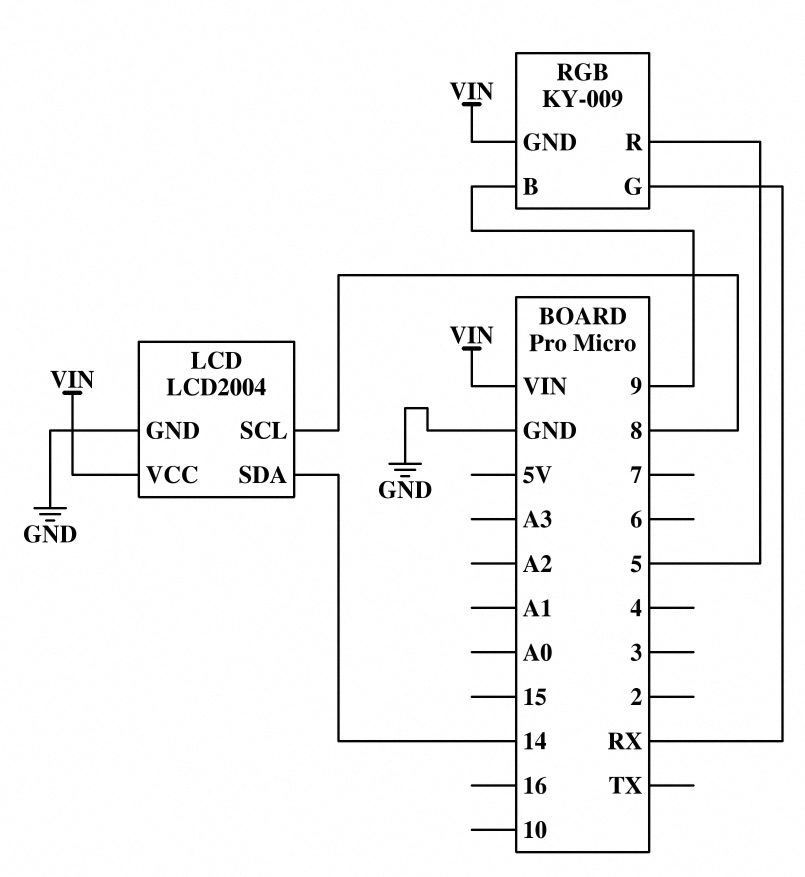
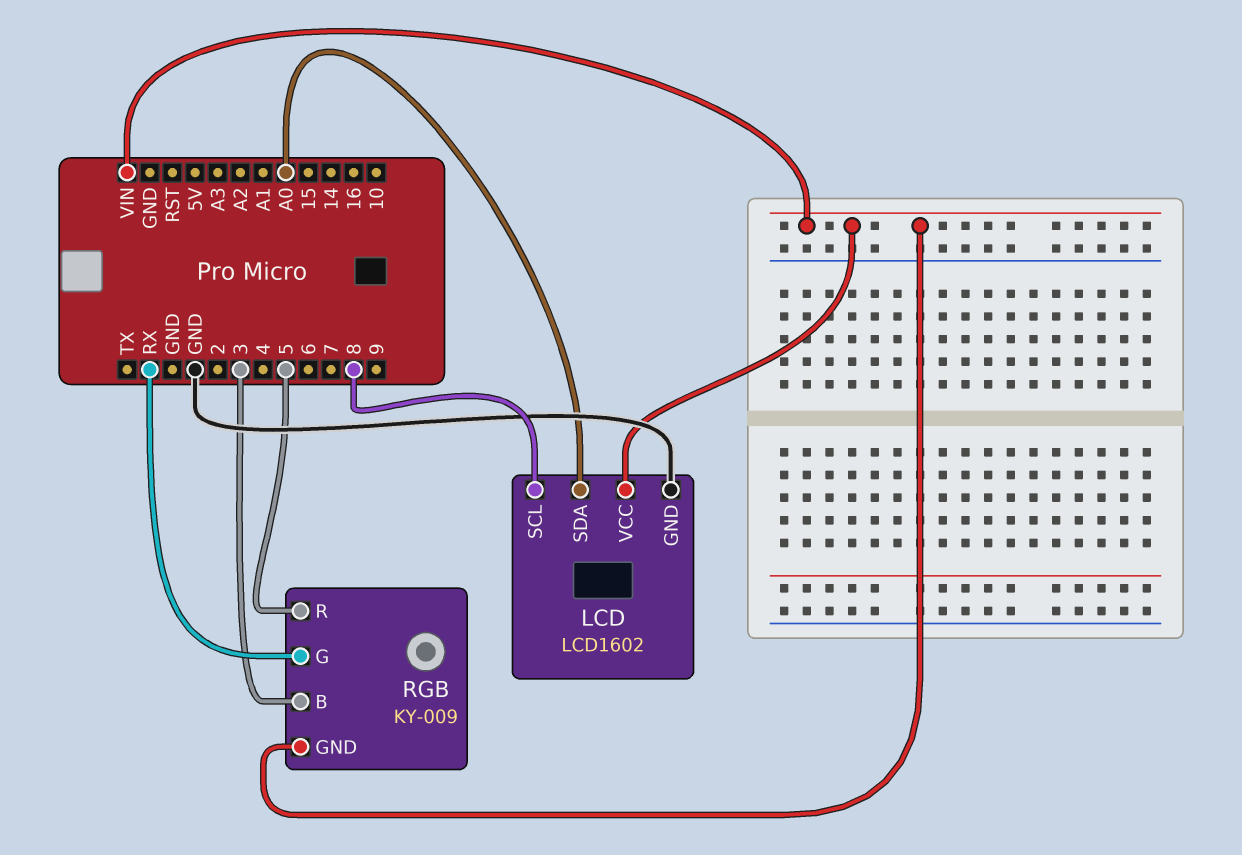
LCD: LCD2004 -> LCD1602
LCD pin SDA: 14 -> A0
RGB pin B: 9 -> 3

